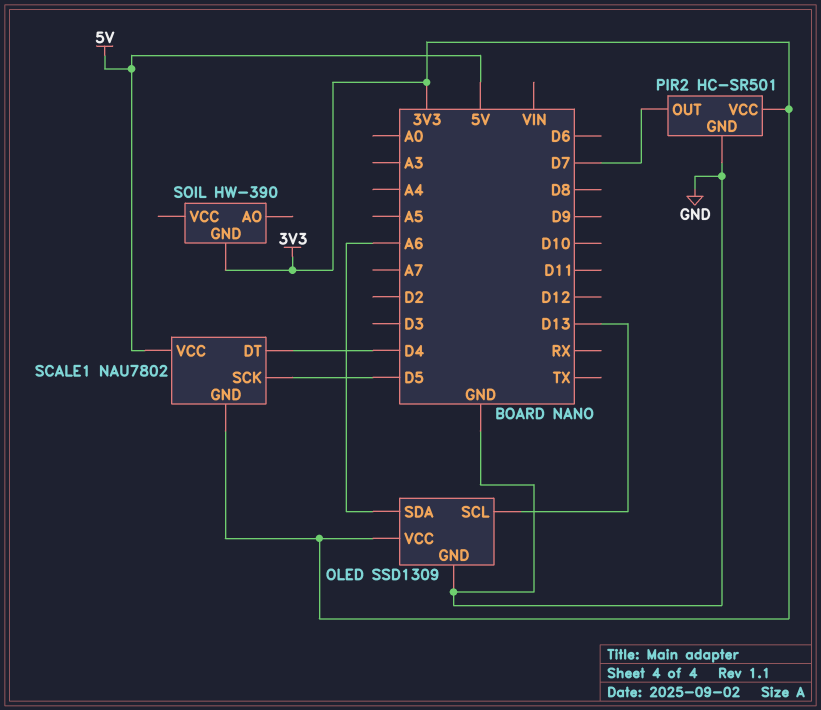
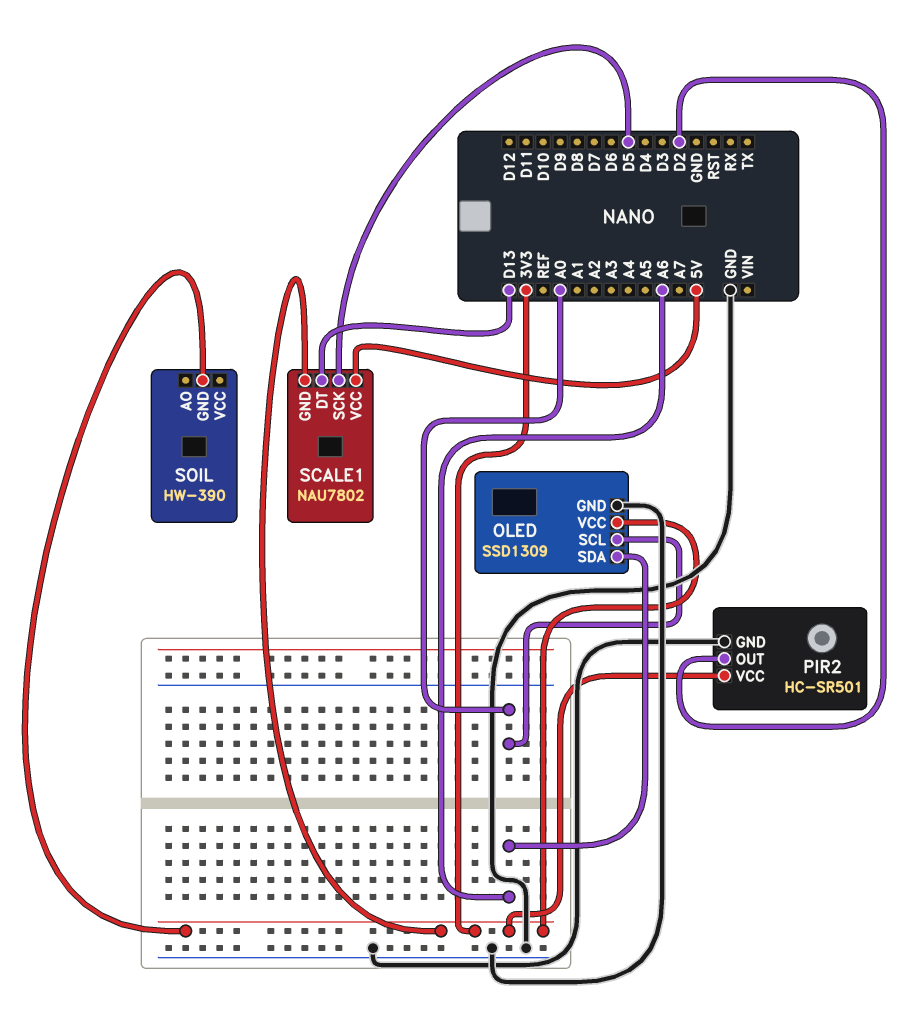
OLED pin SCL: D13 -> A0
PIR2 pin OUT: D7 -> D2
SCALE1 pin DT: D4 -> D13

